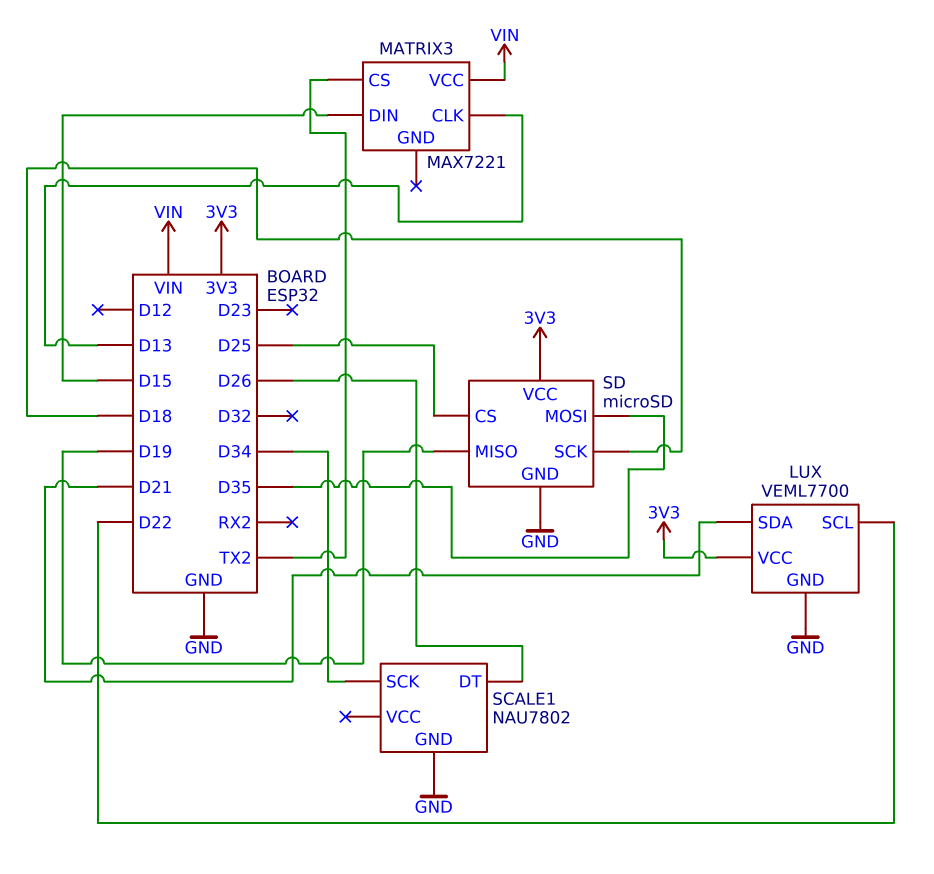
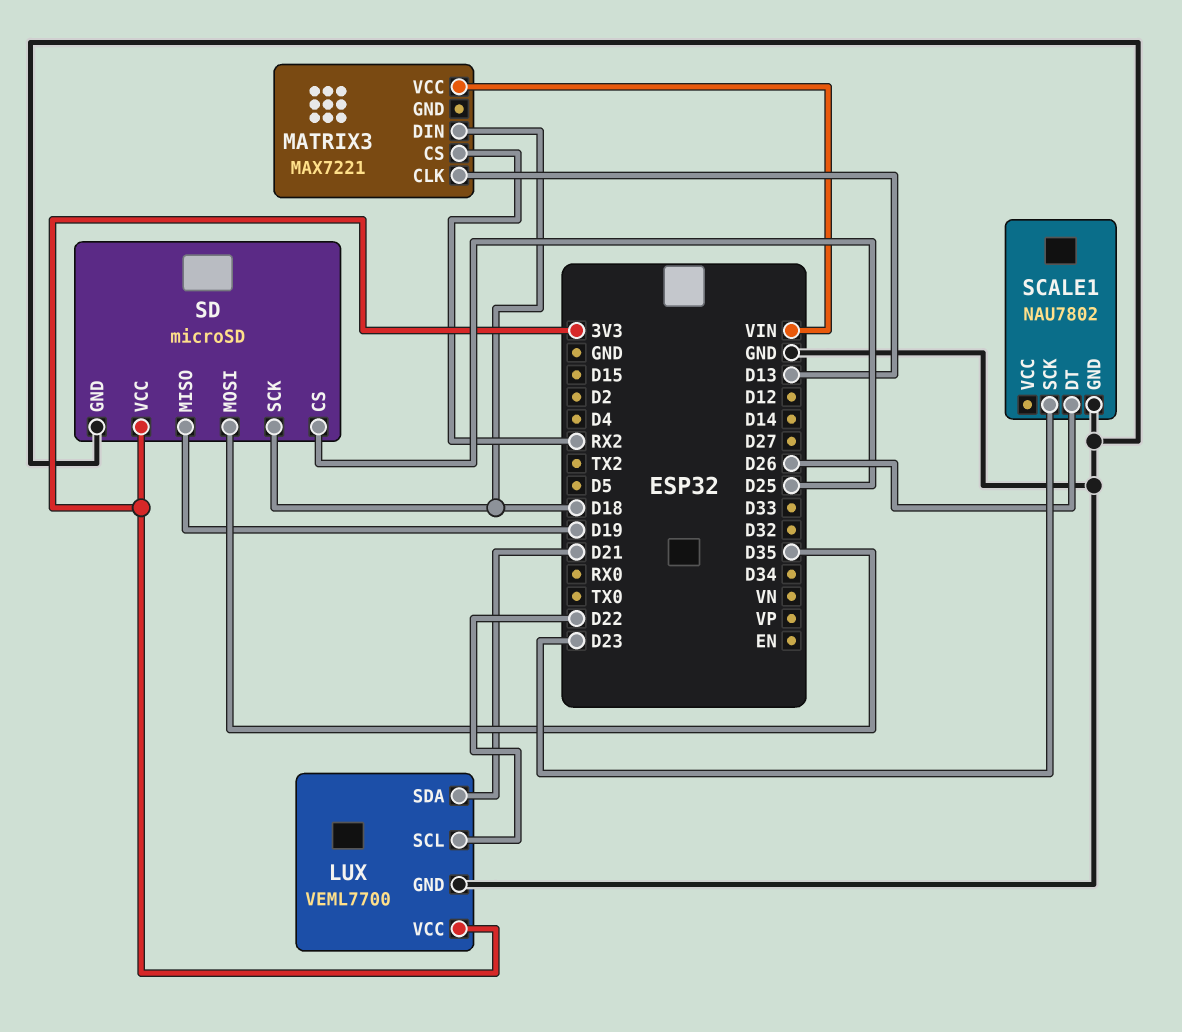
MATRIX3 pin CS: TX2 -> RX2
MATRIX3 pin DIN: D15 -> D18
SCALE1 pin SCK: D34 -> D23

